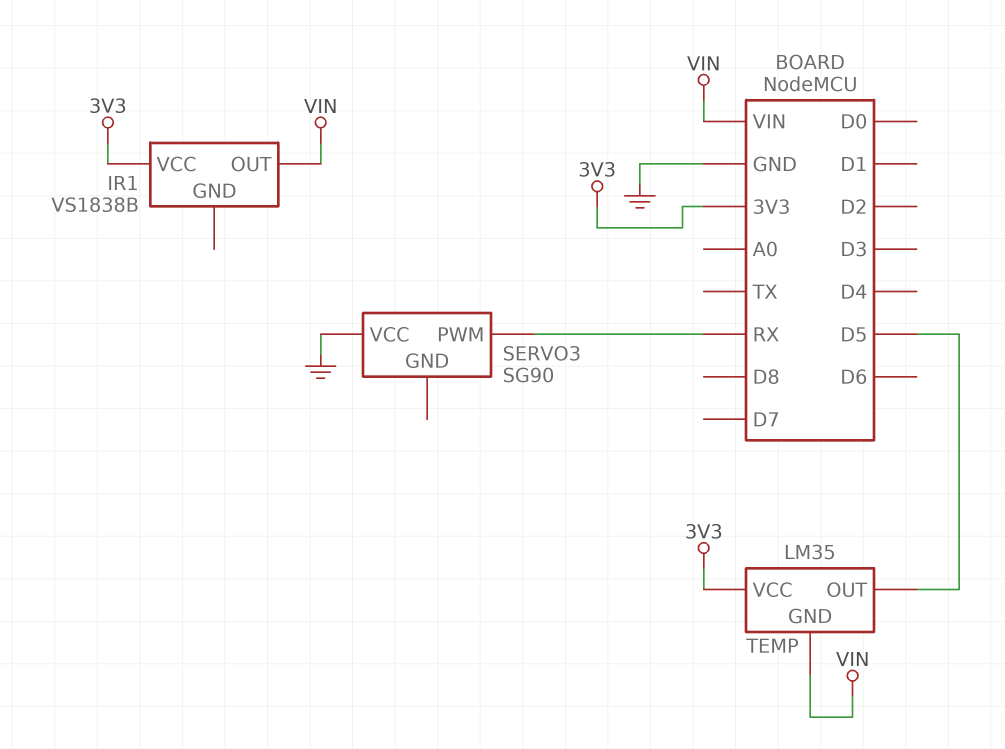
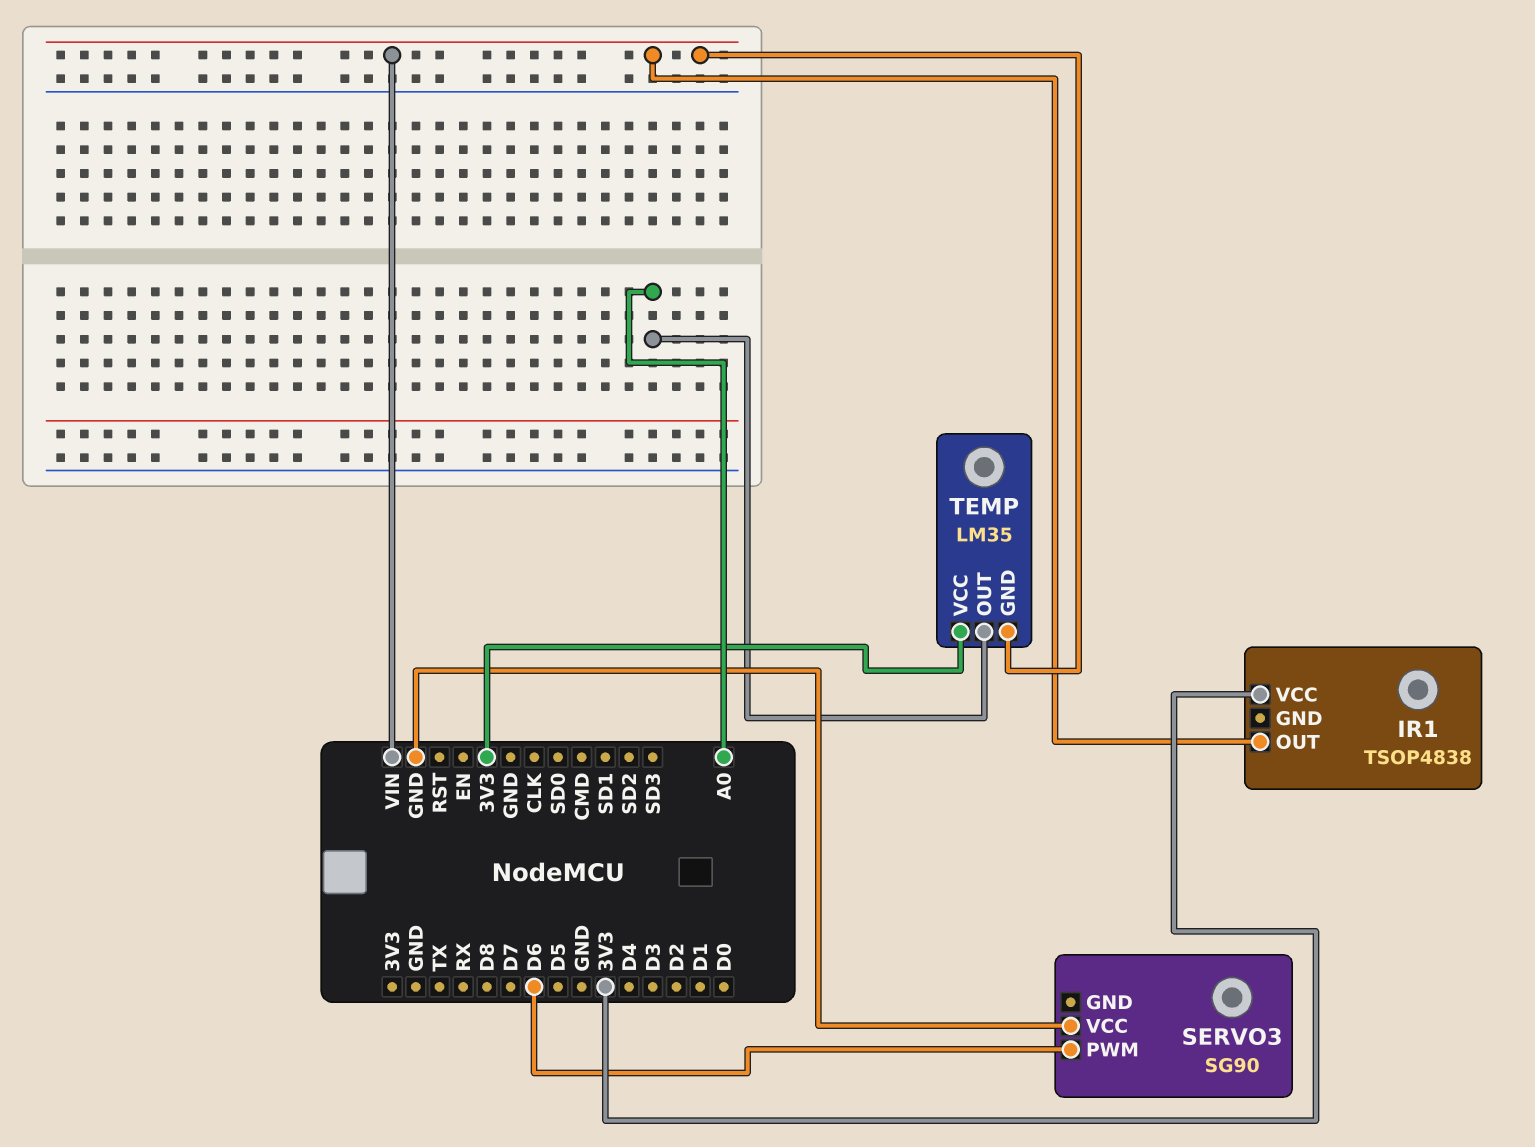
IR1: VS1838B -> TSOP4838
SERVO3 pin PWM: RX -> D6
TEMP pin OUT: D5 -> A0

